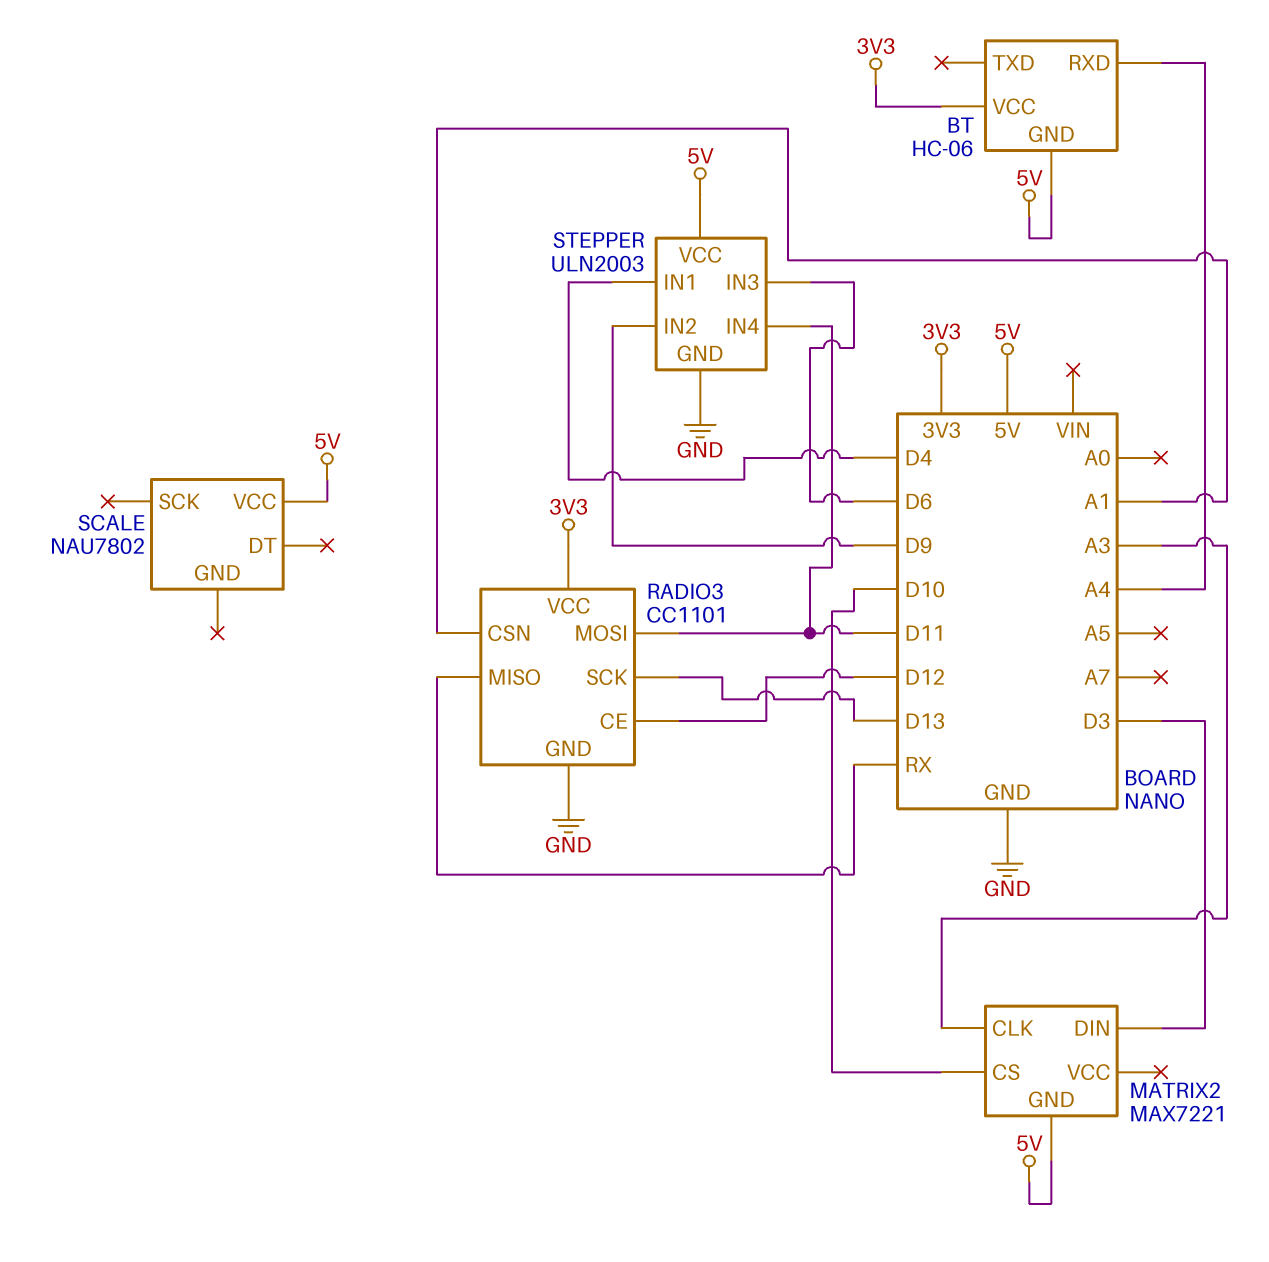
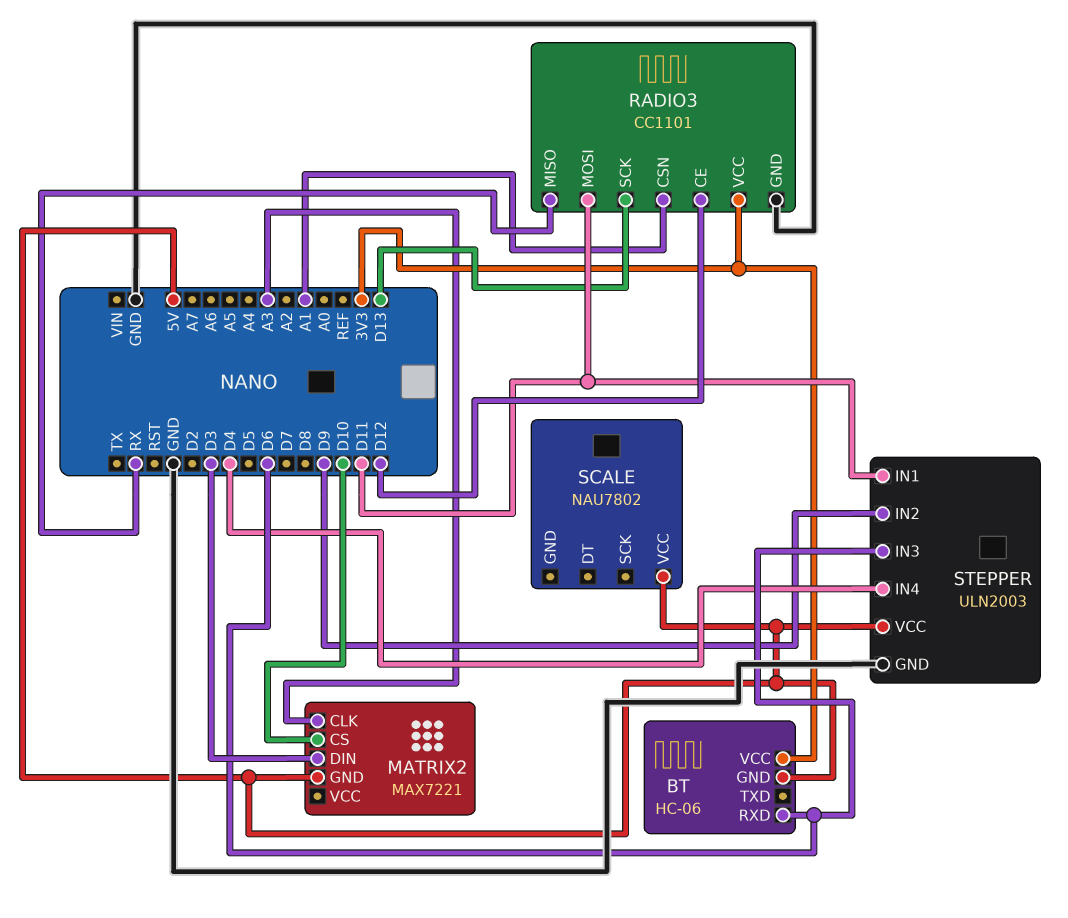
BT pin RXD: A4 -> D6
STEPPER pin IN1: D4 -> D11
STEPPER pin IN4: D11 -> D4

